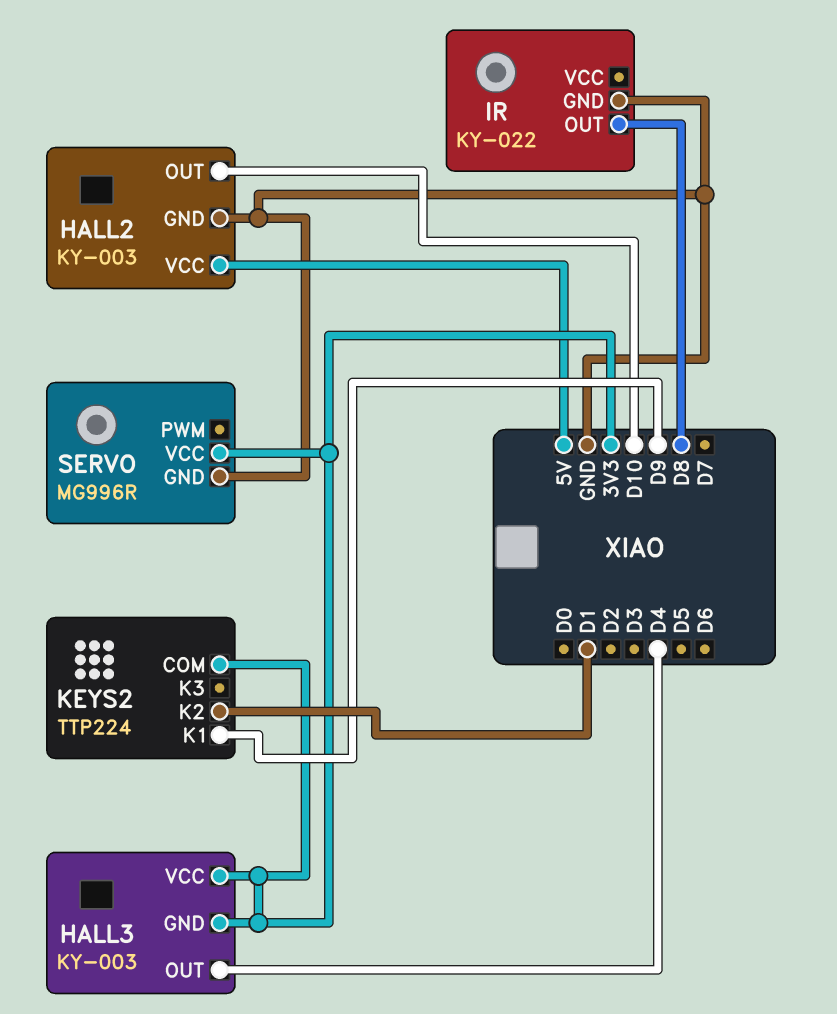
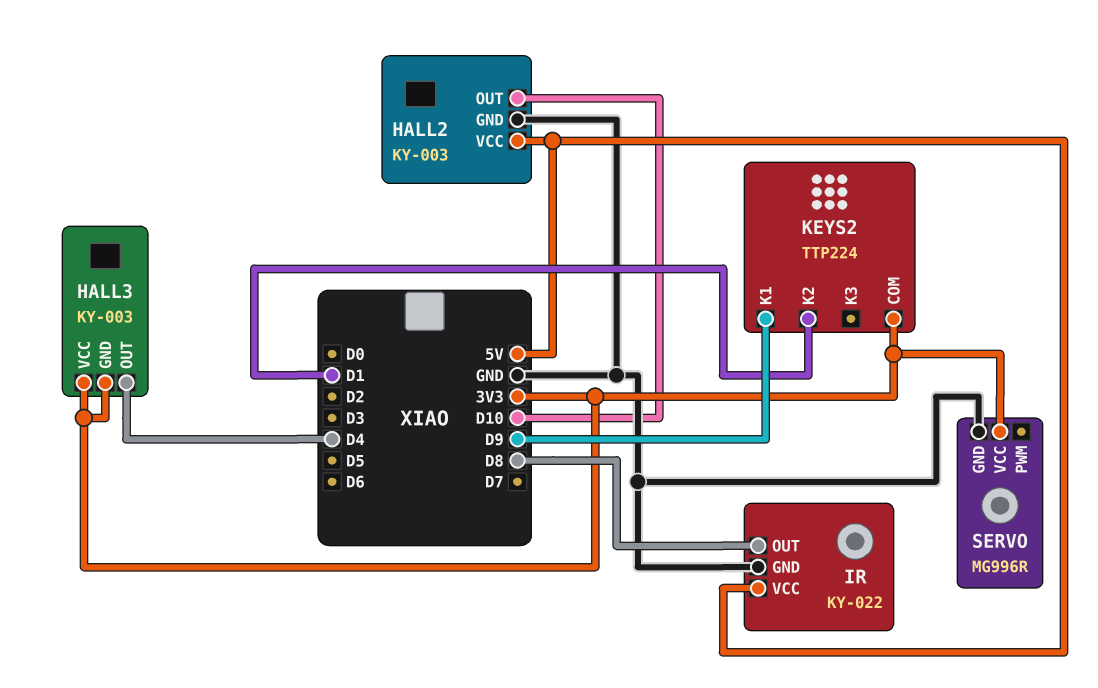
IR pin VCC: none -> 5V

